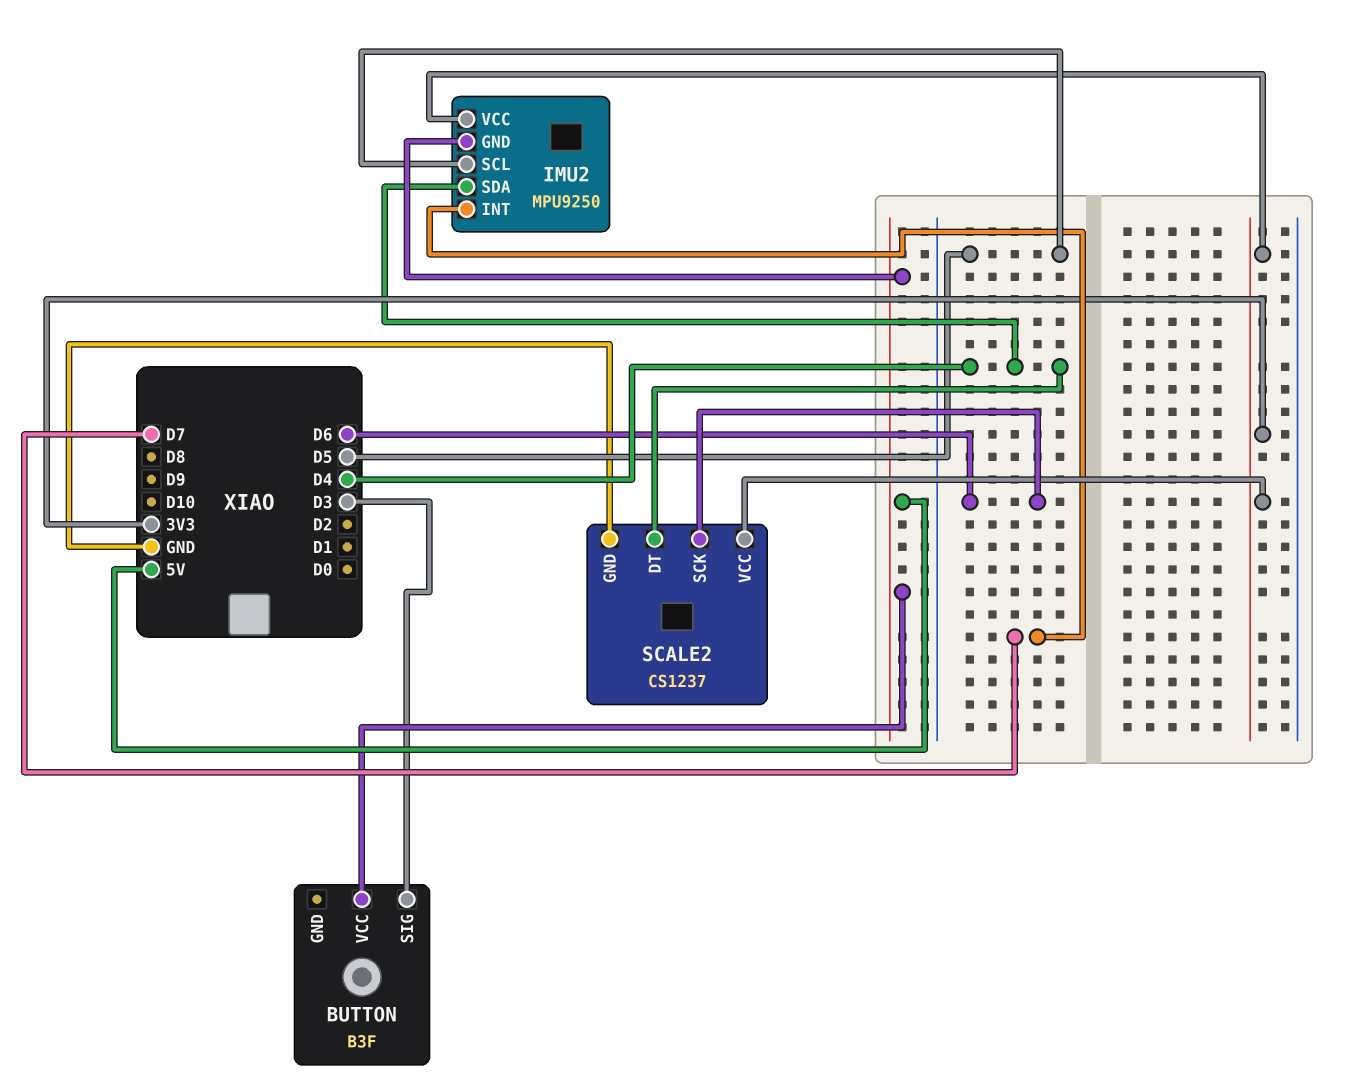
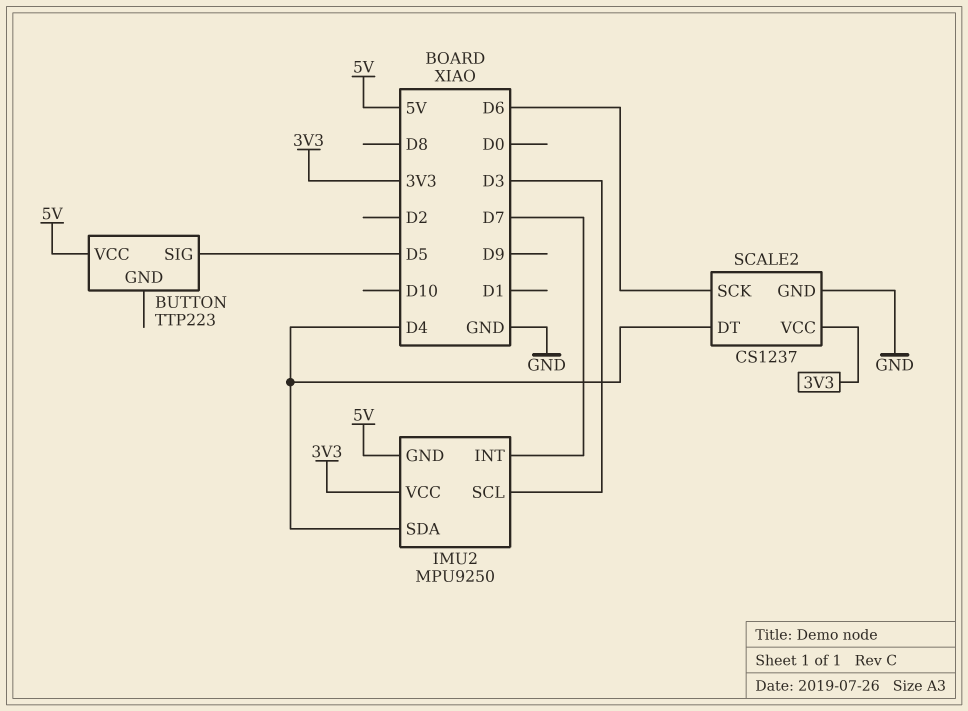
BUTTON: B3F -> TTP223
BUTTON pin SIG: D3 -> D5
IMU2 pin SCL: D5 -> D3

